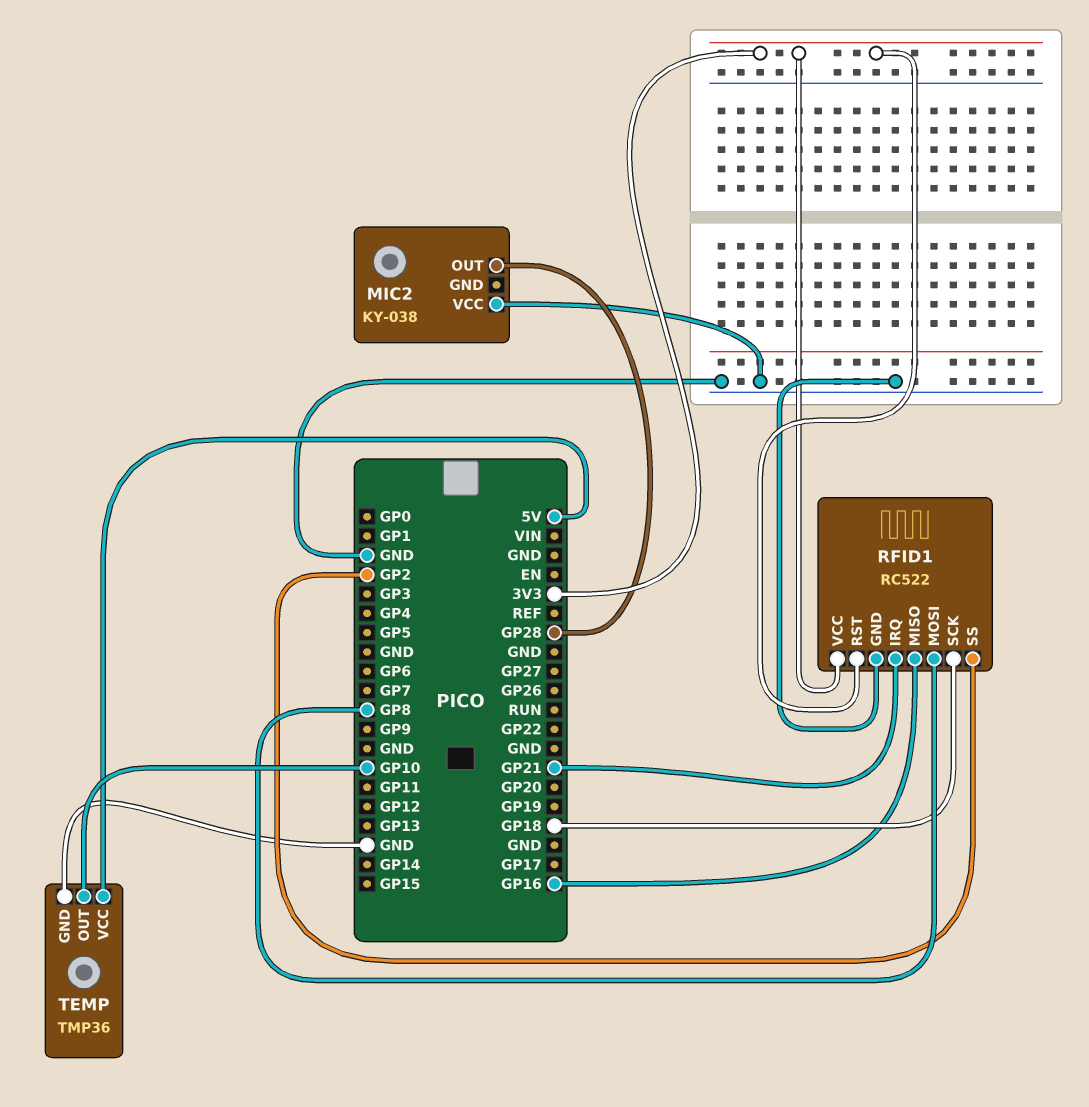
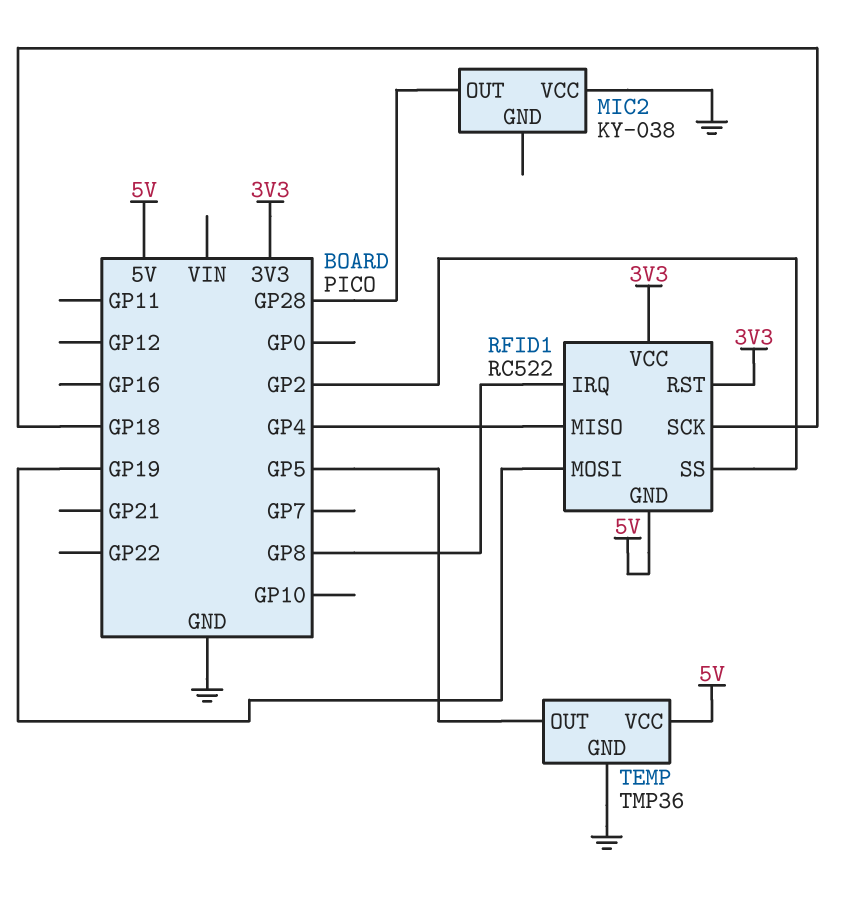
RFID1 pin GND: GND -> 5V
RFID1 pin IRQ: GP21 -> GP8
RFID1 pin MISO: GP16 -> GP4
RFID1 pin MOSI: GP8 -> GP19
TEMP pin OUT: GP10 -> GP5

